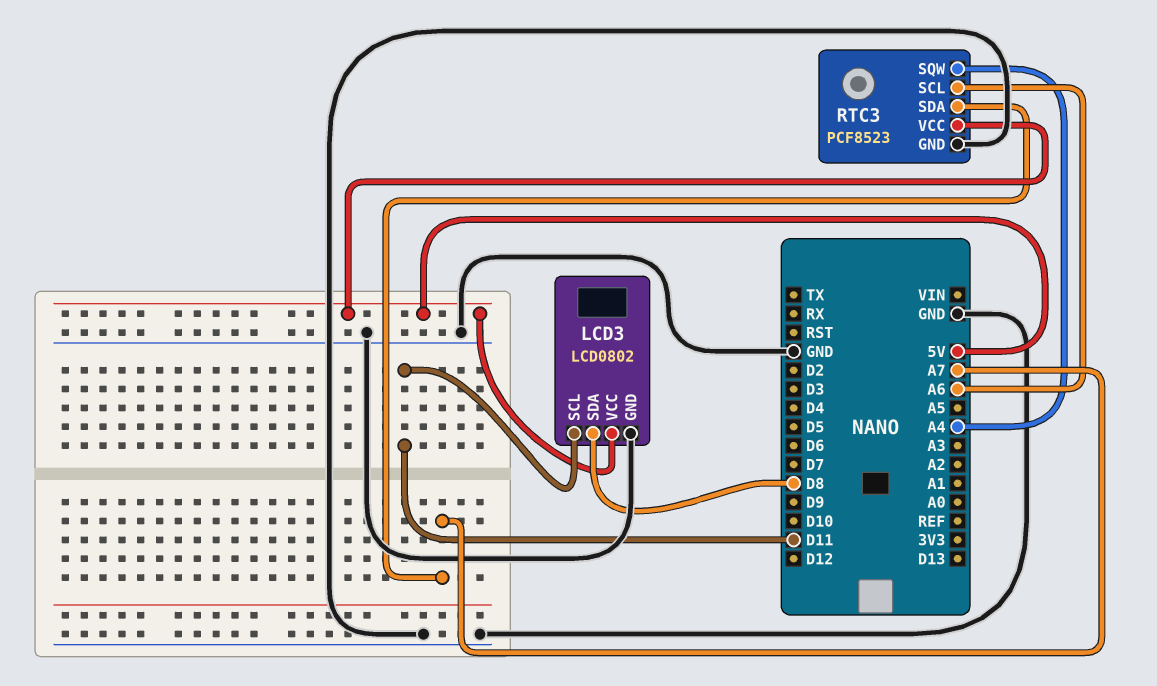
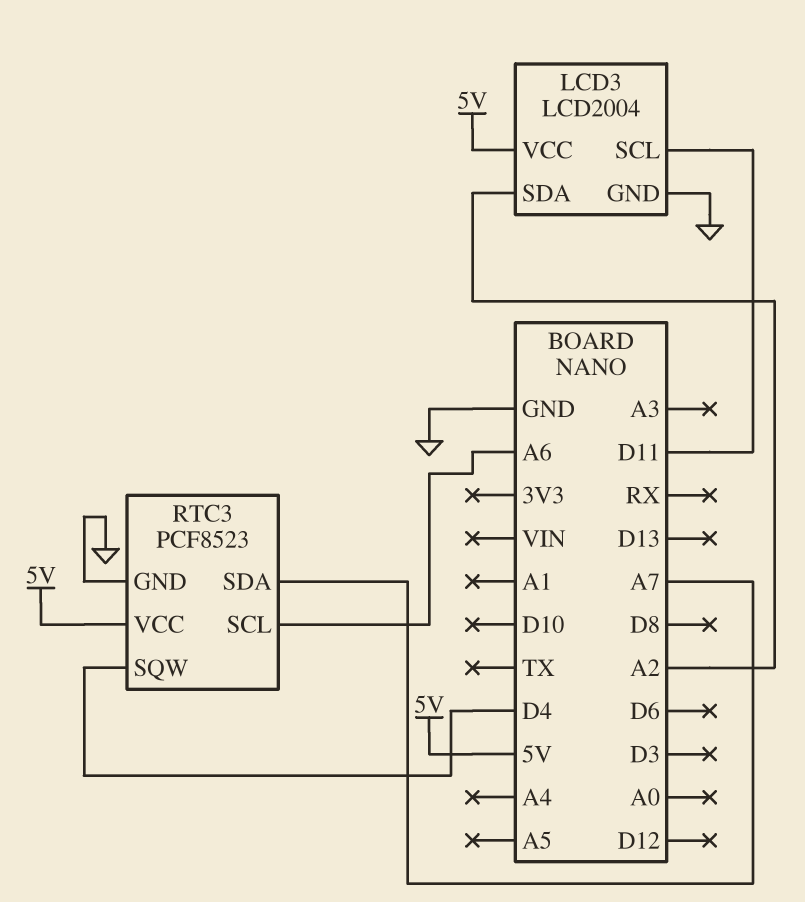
LCD3: LCD0802 -> LCD2004
LCD3 pin SDA: D8 -> A2
RTC3 pin SQW: A4 -> D4

